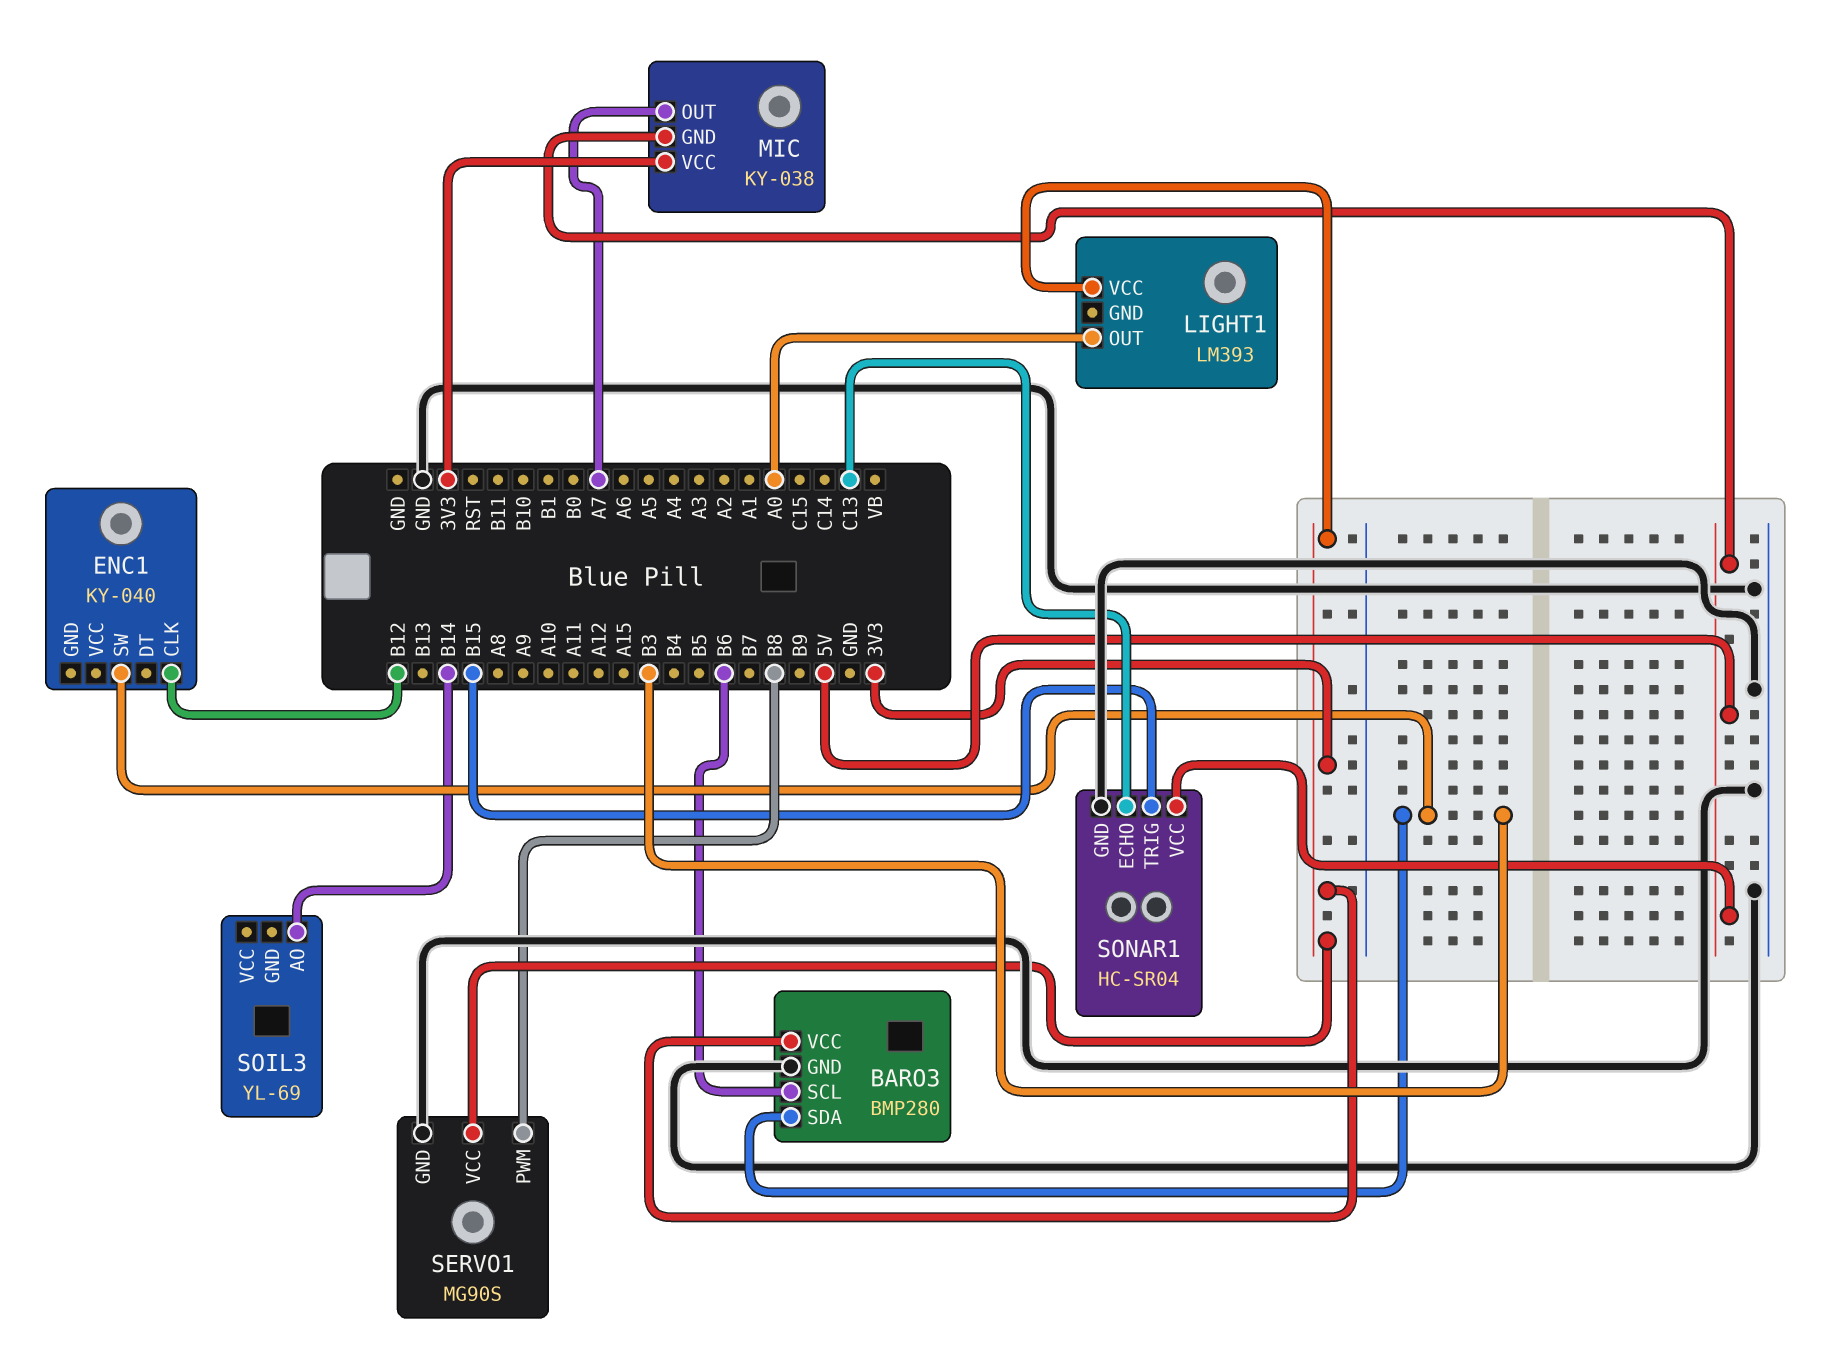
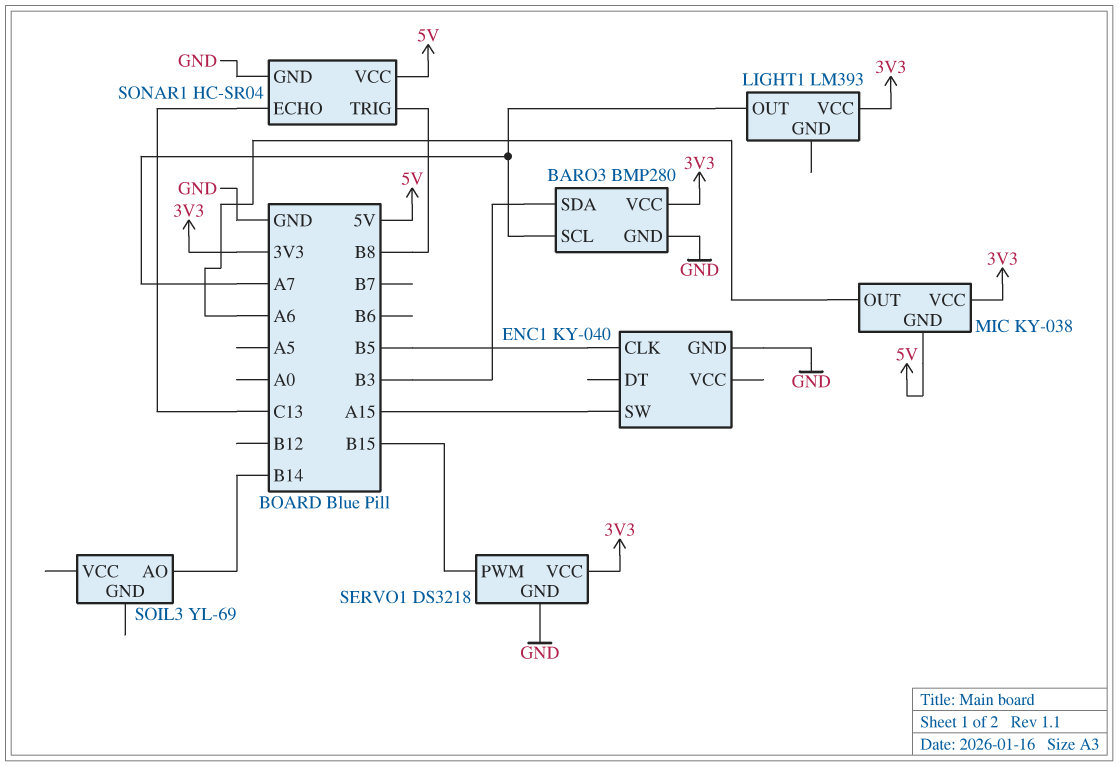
BARO3 pin SCL: B6 -> A7
ENC1 pin CLK: B12 -> B5
ENC1 pin GND: none -> GND
ENC1 pin SW: B3 -> A15
LIGHT1 pin OUT: A0 -> A7
MIC pin OUT: A7 -> A6
SERVO1: MG90S -> DS3218
SERVO1 pin PWM: B8 -> B15
SONAR1 pin TRIG: B15 -> B8

